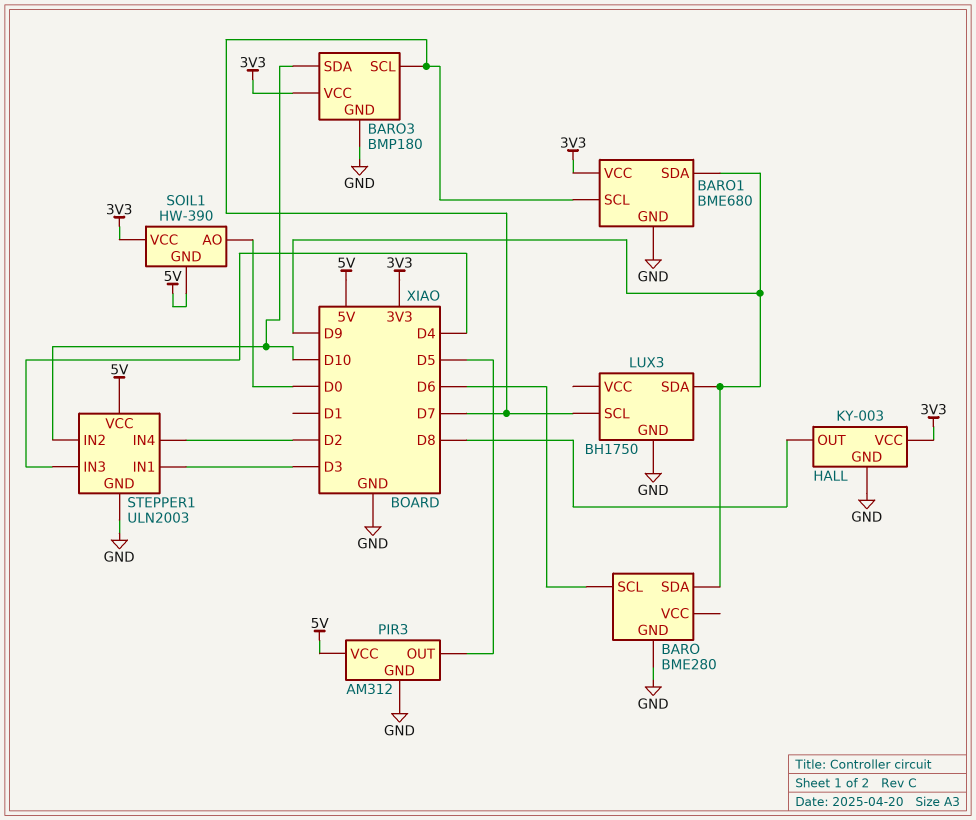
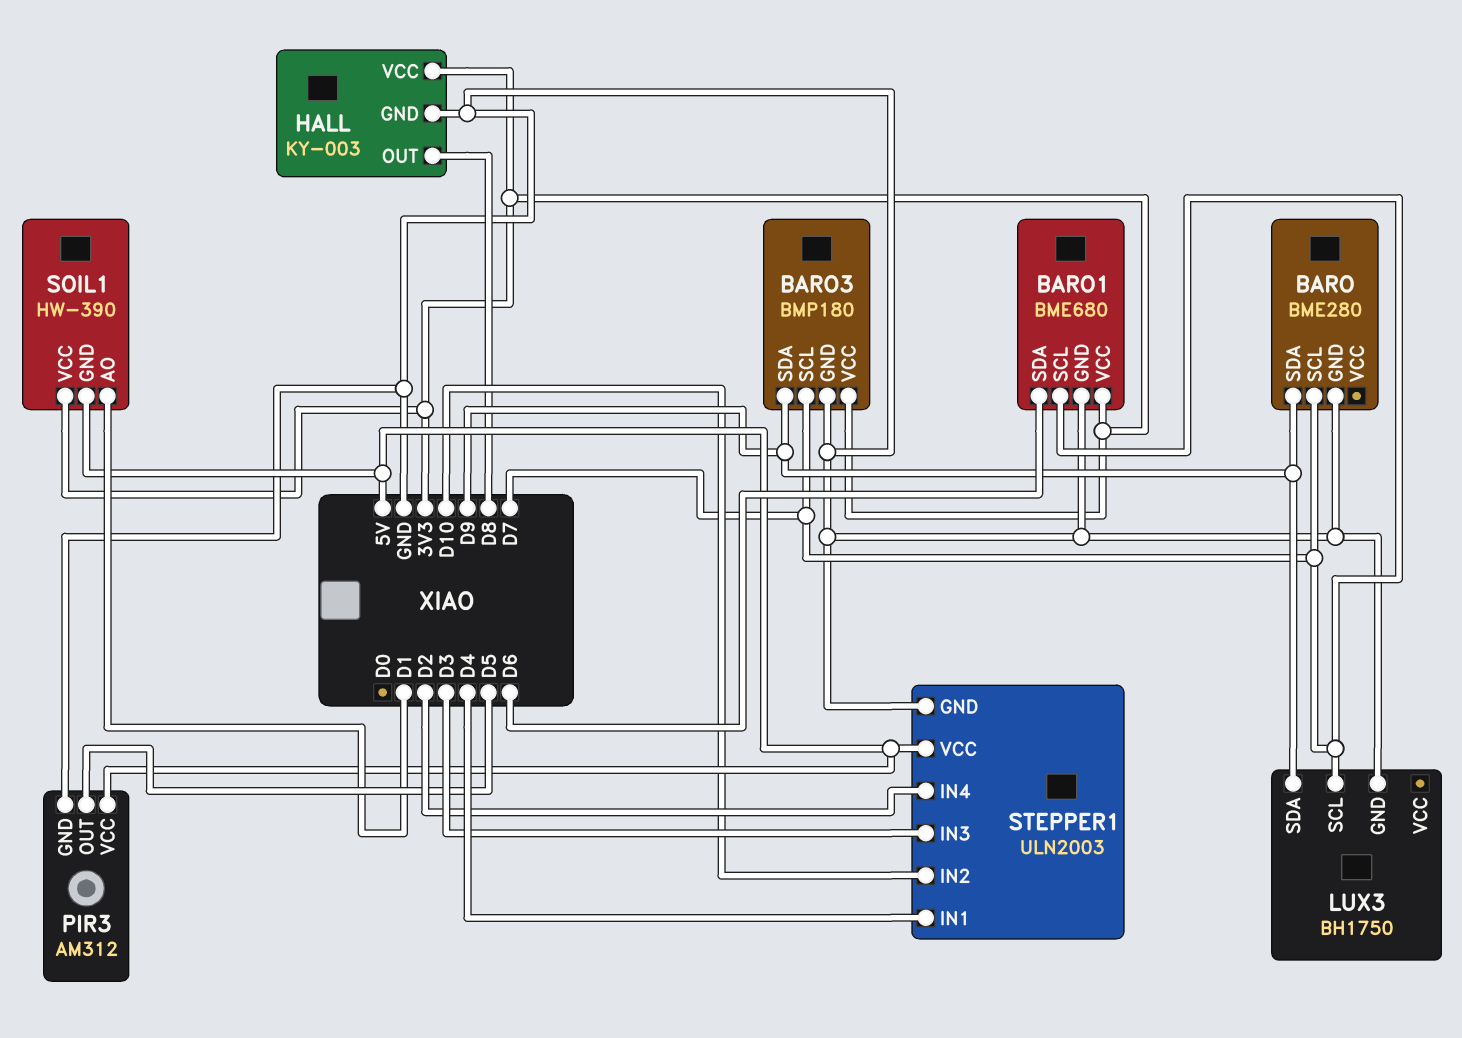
BARO pin SCL: D6 -> D7
BARO1 pin SDA: D9 -> D6
BARO3 pin SDA: D10 -> D9
SOIL1 pin AO: D0 -> D1
STEPPER1 pin IN1: D3 -> D4
STEPPER1 pin IN3: D4 -> D3

